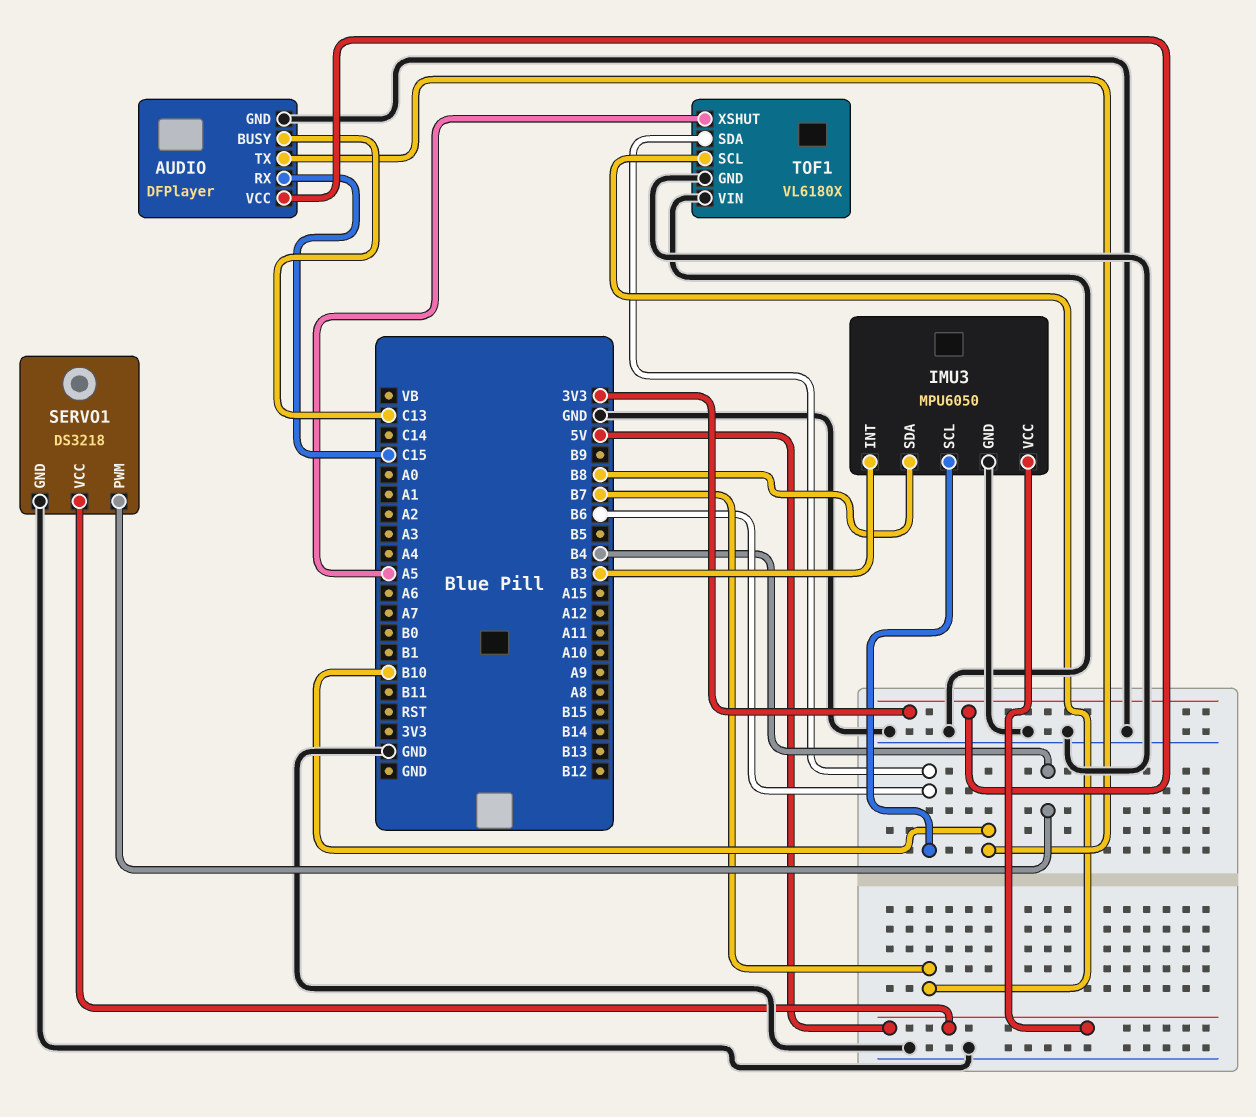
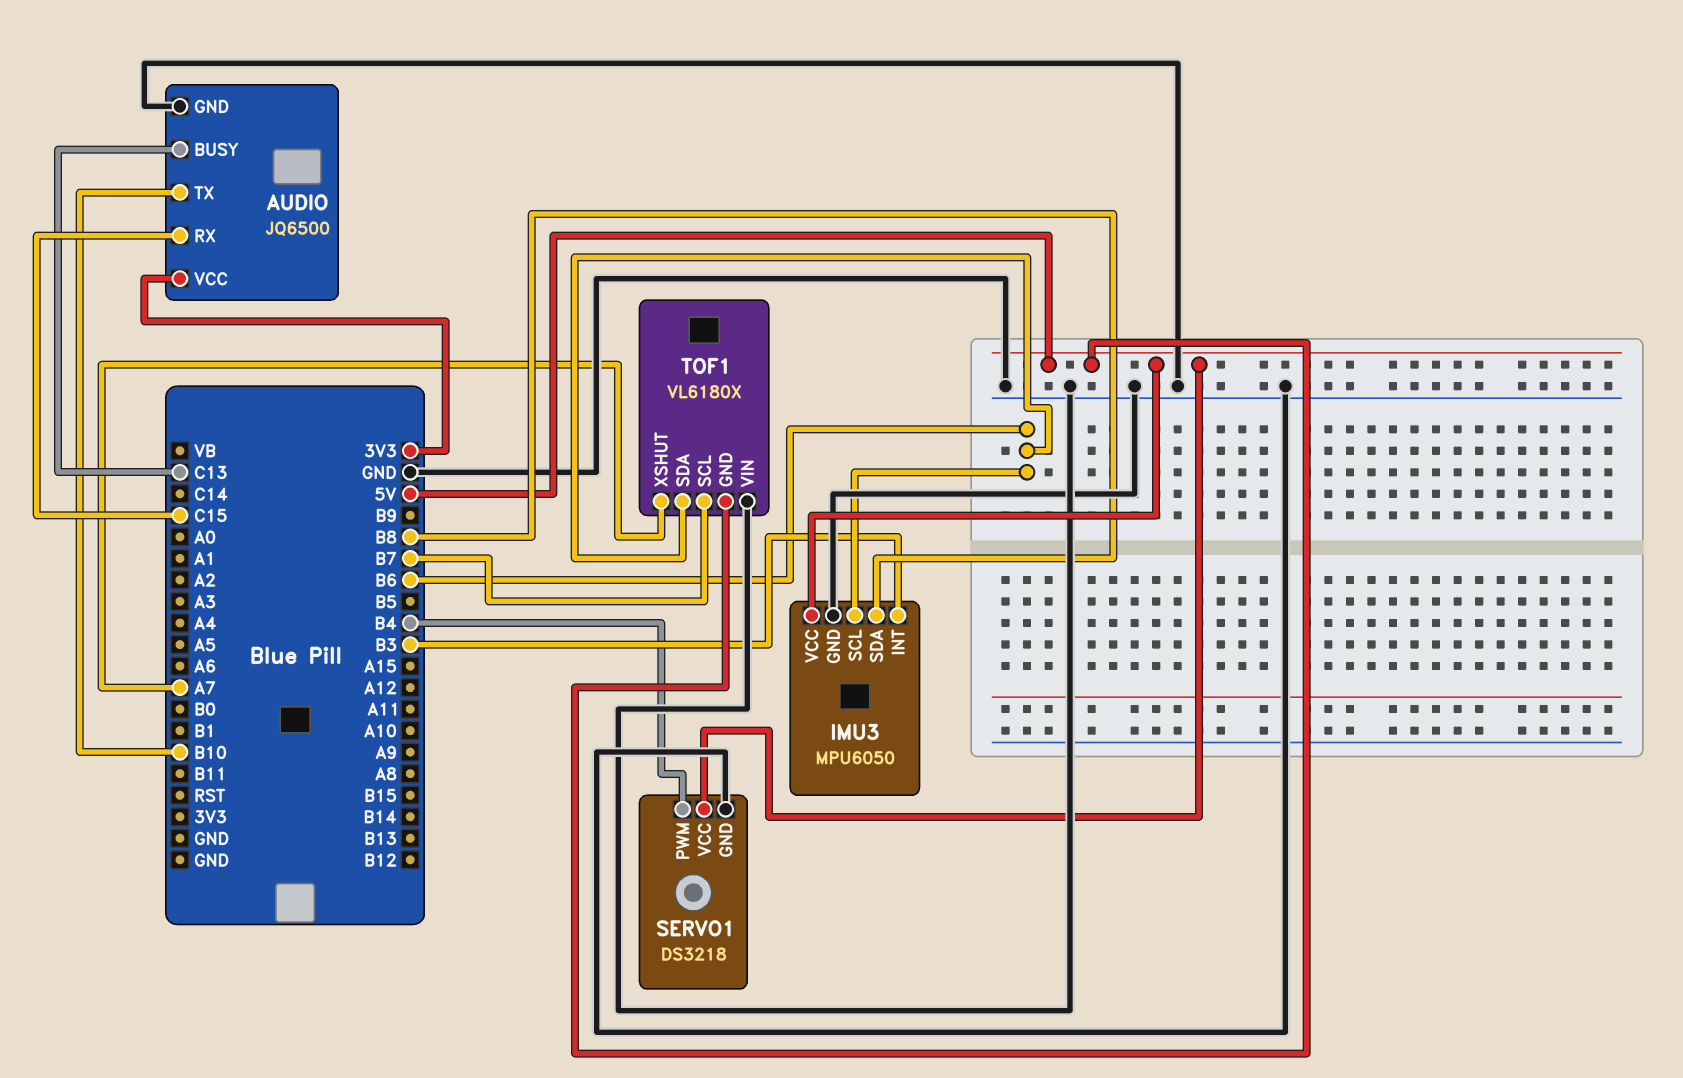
AUDIO: DFPlayer -> JQ6500
TOF1 pin GND: GND -> 5V
TOF1 pin XSHUT: A5 -> A7

